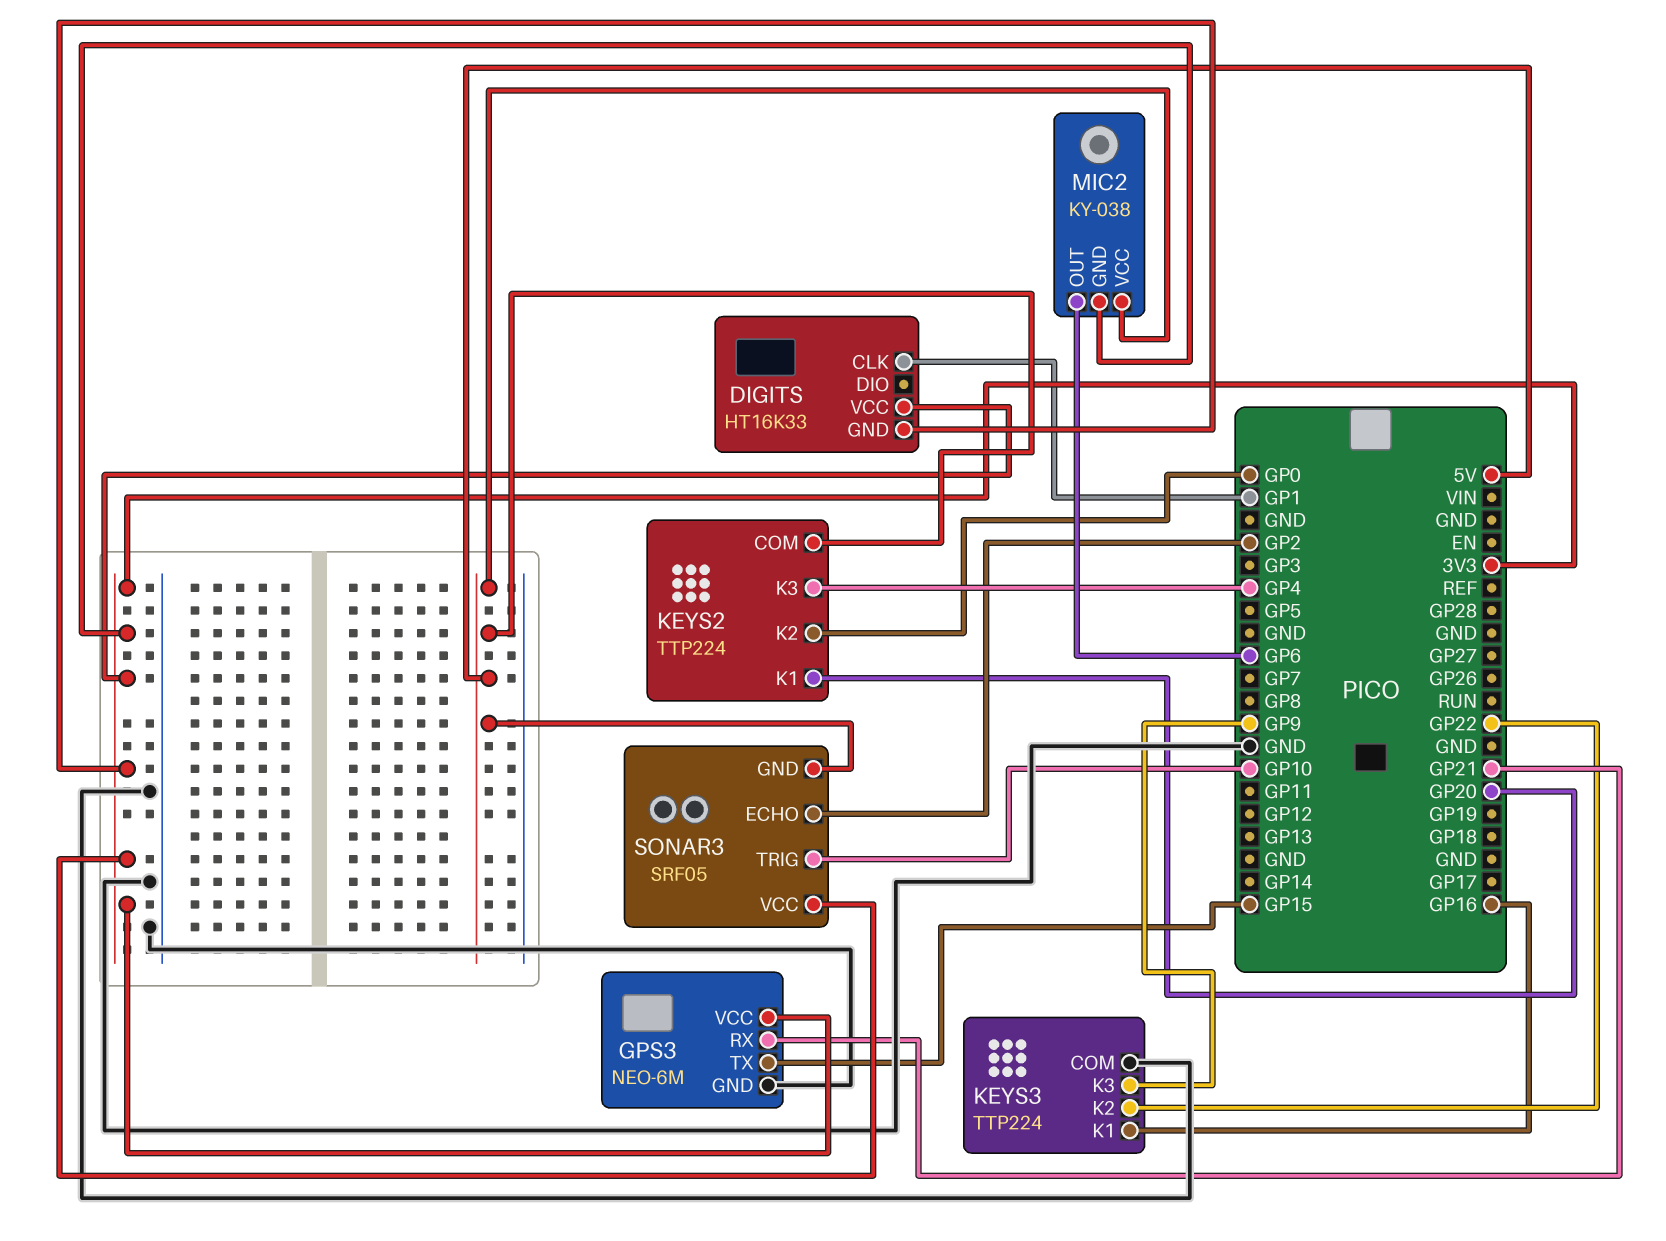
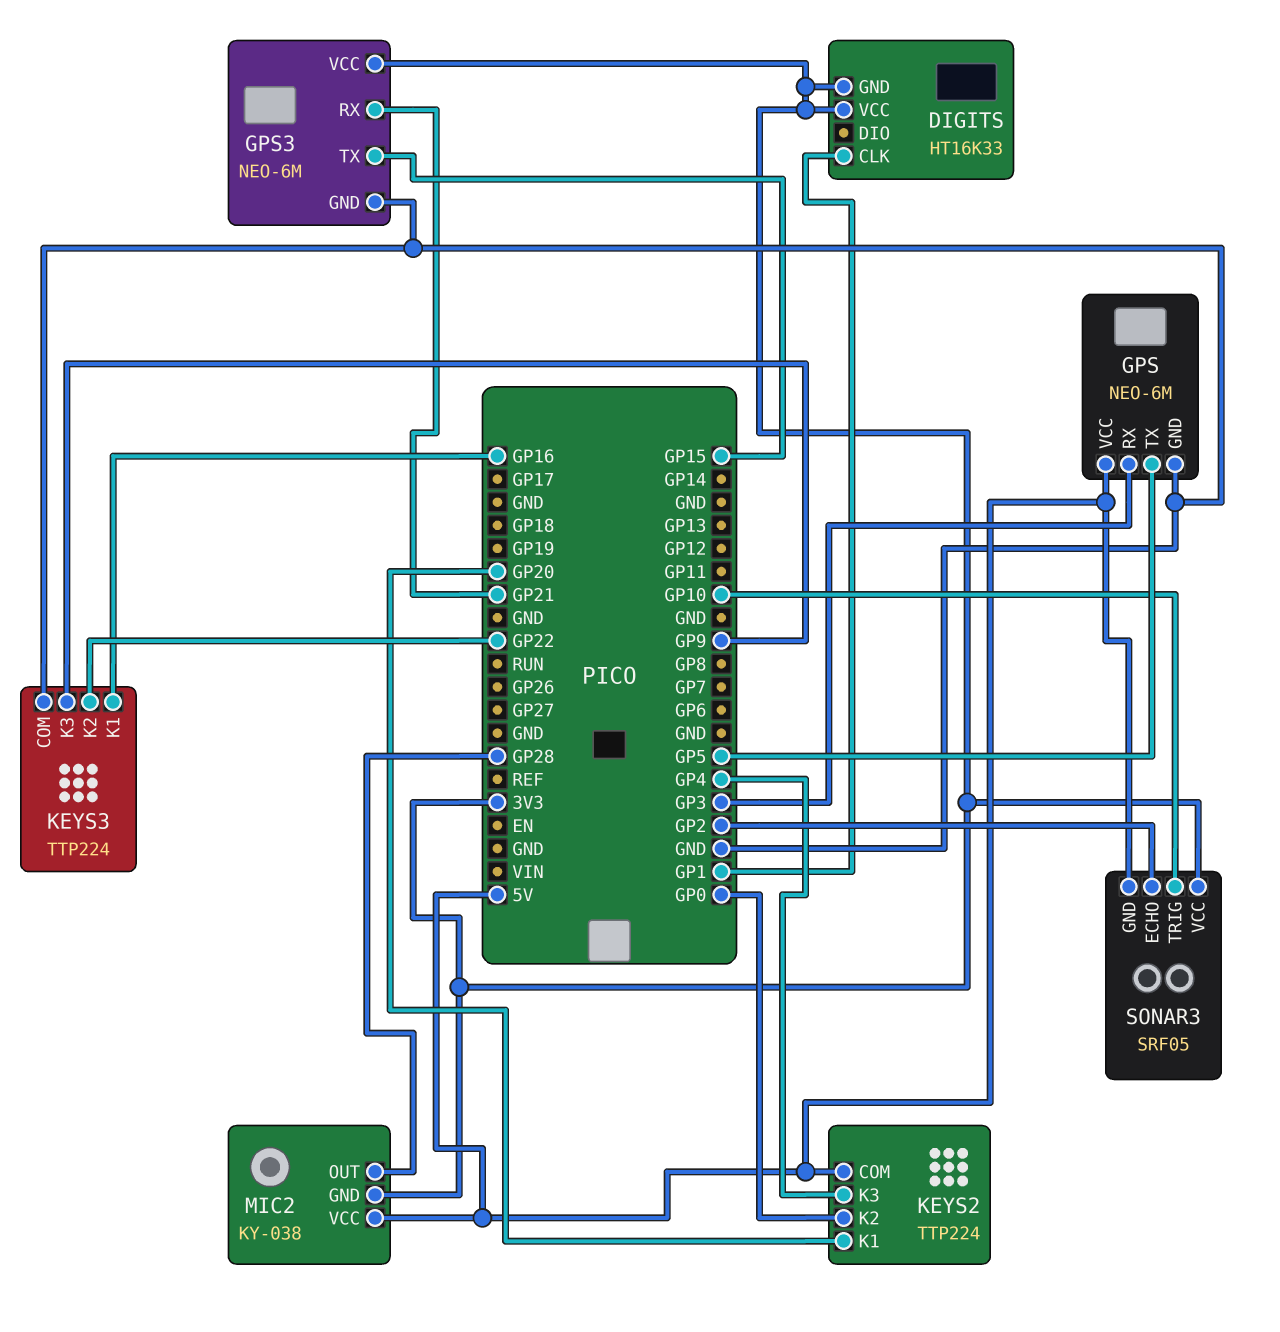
GPS: none -> NEO-6M
GPS pin GND: none -> GND
GPS pin RX: none -> GP3
GPS pin TX: none -> GP5
GPS pin VCC: none -> 5V
MIC2 pin OUT: GP6 -> GP28

